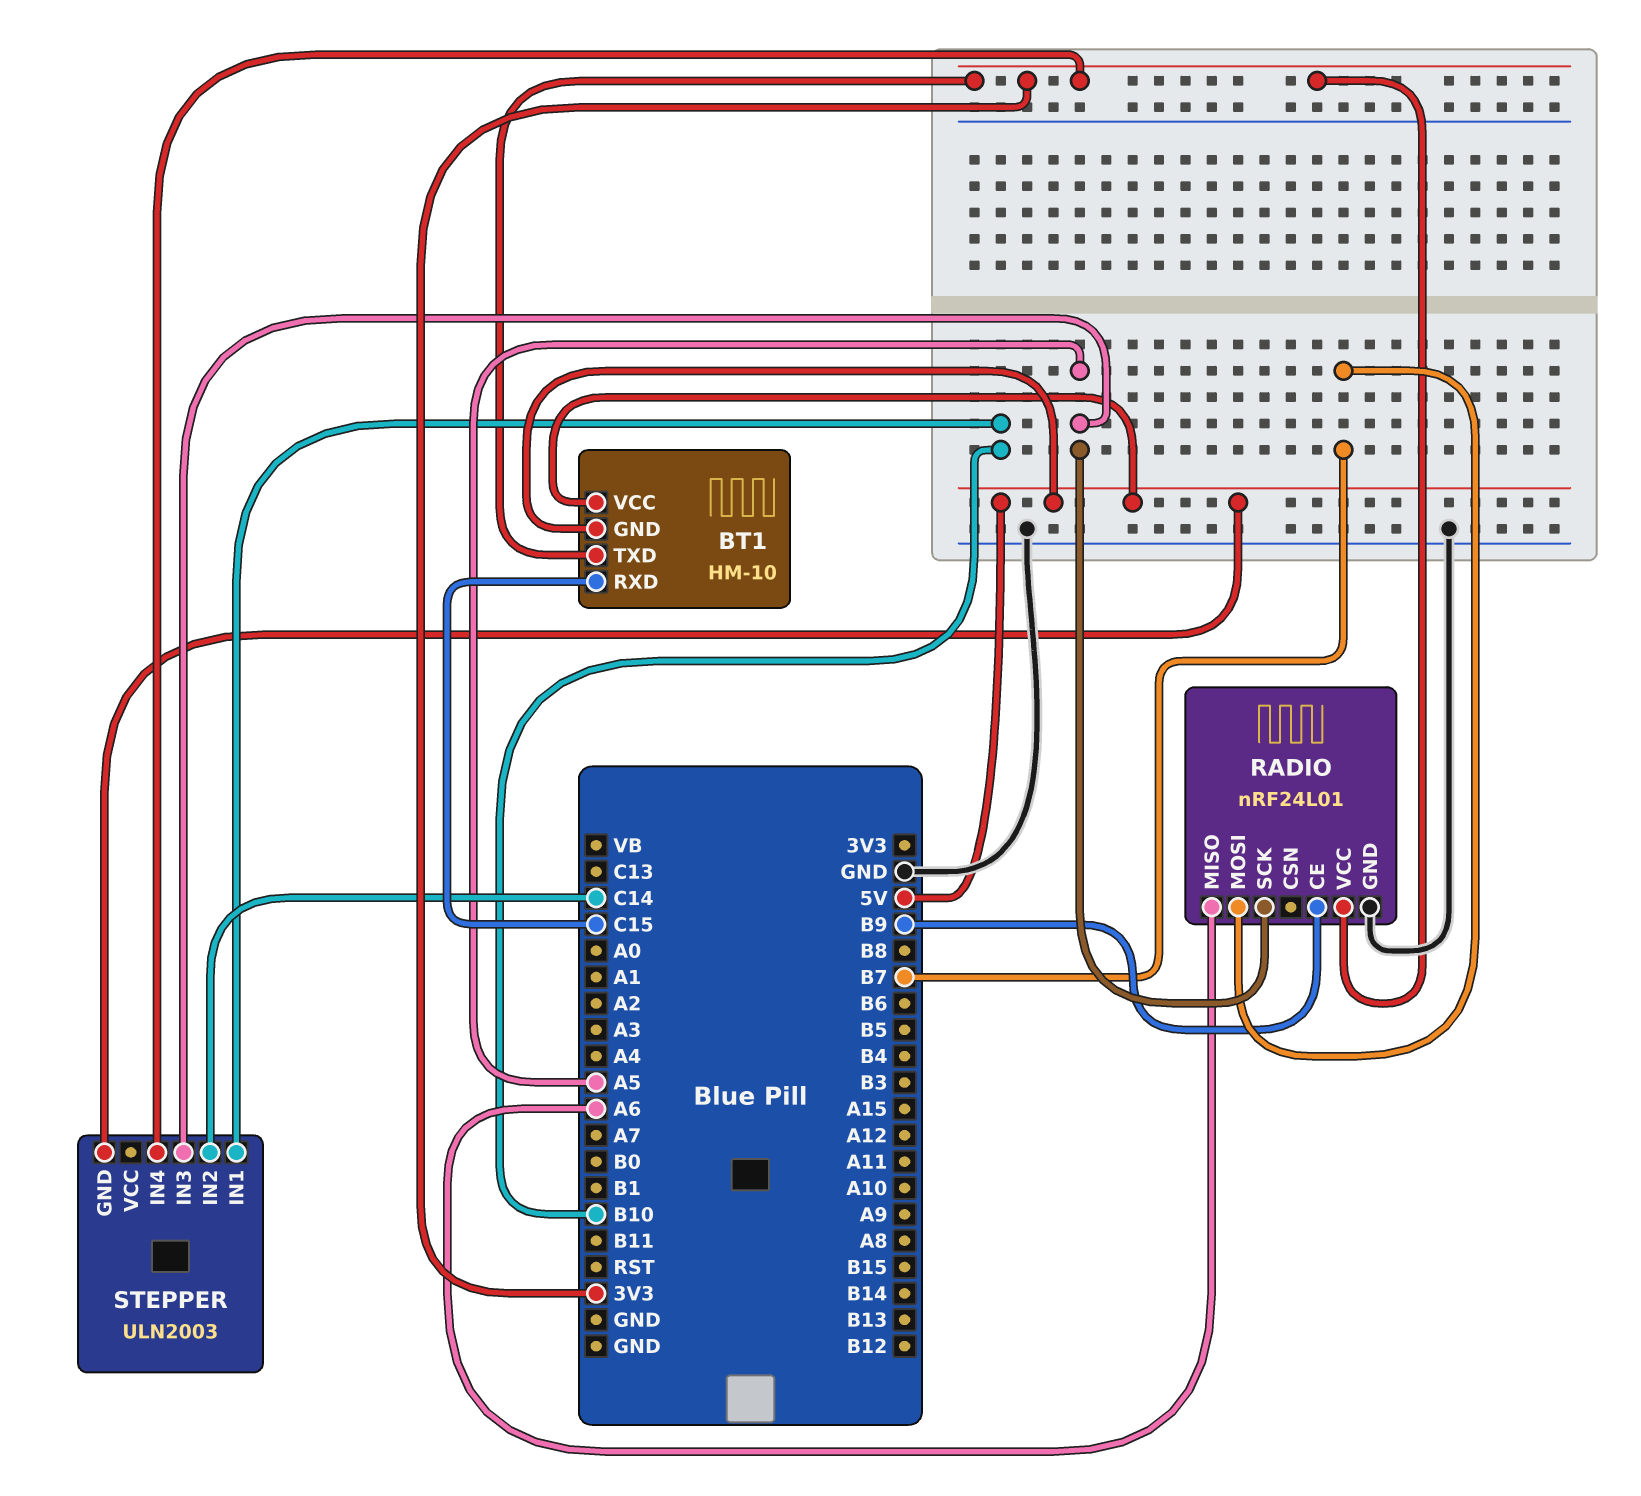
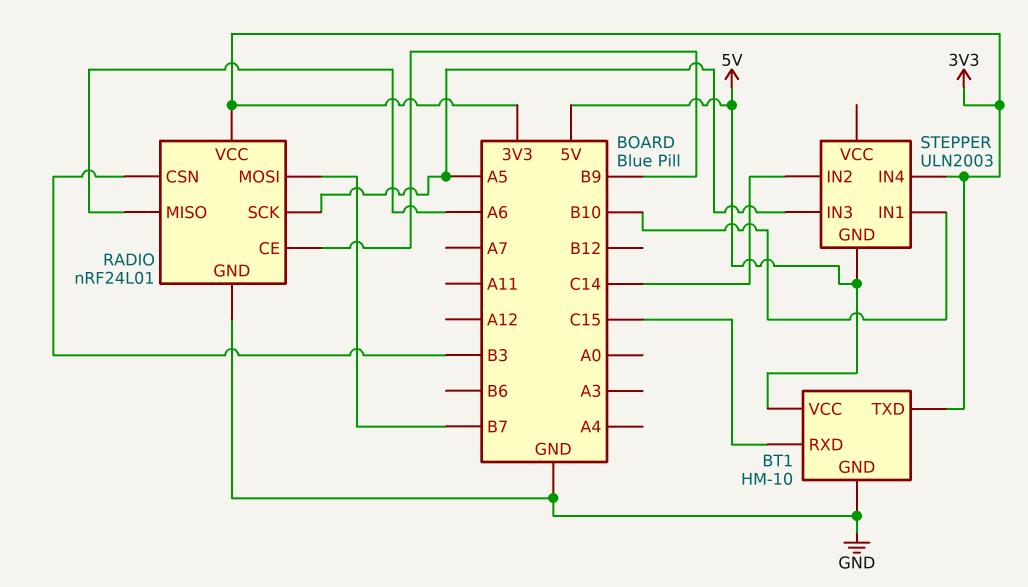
BT1 pin GND: 5V -> GND
RADIO pin CSN: none -> B3

